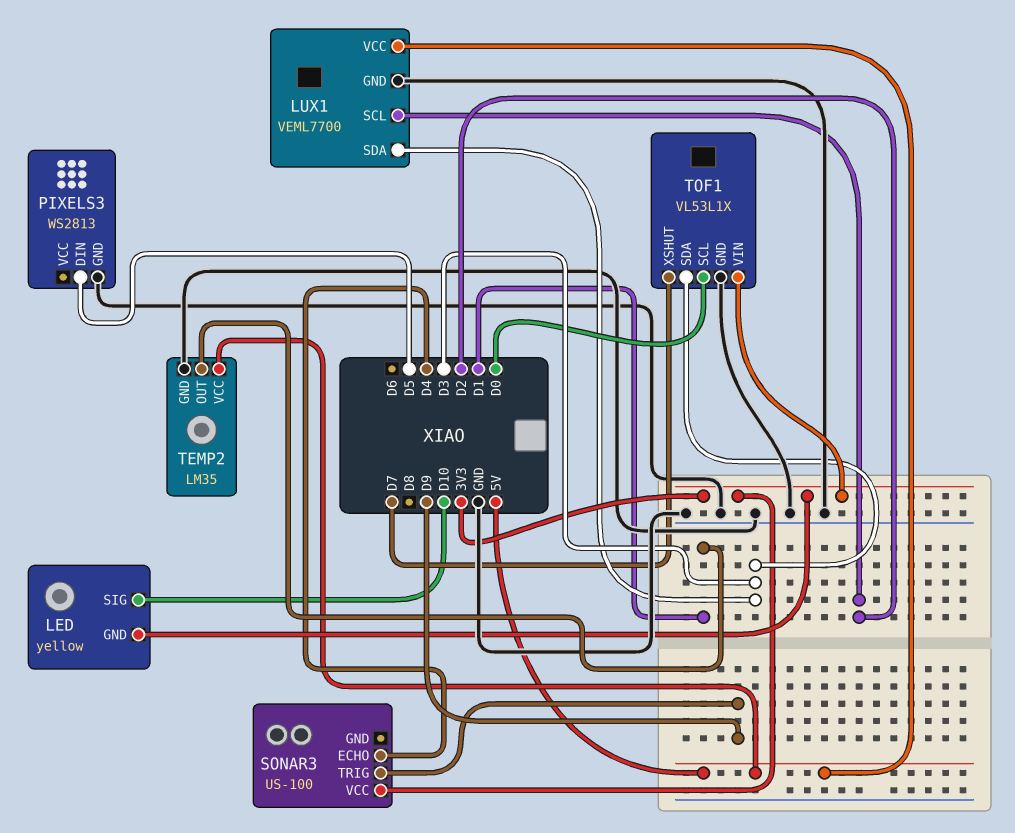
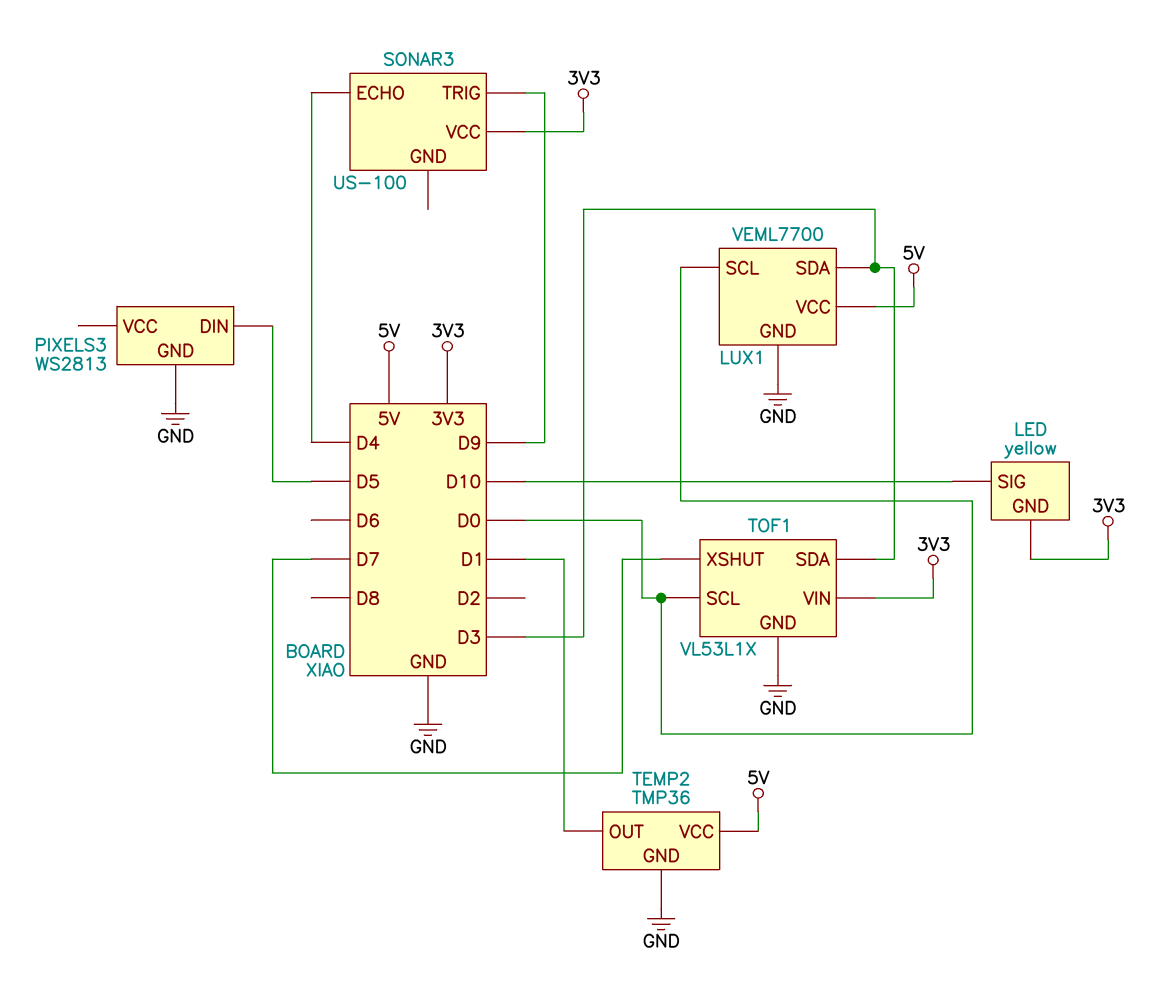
LUX1 pin SCL: D2 -> D0
TEMP2: LM35 -> TMP36

